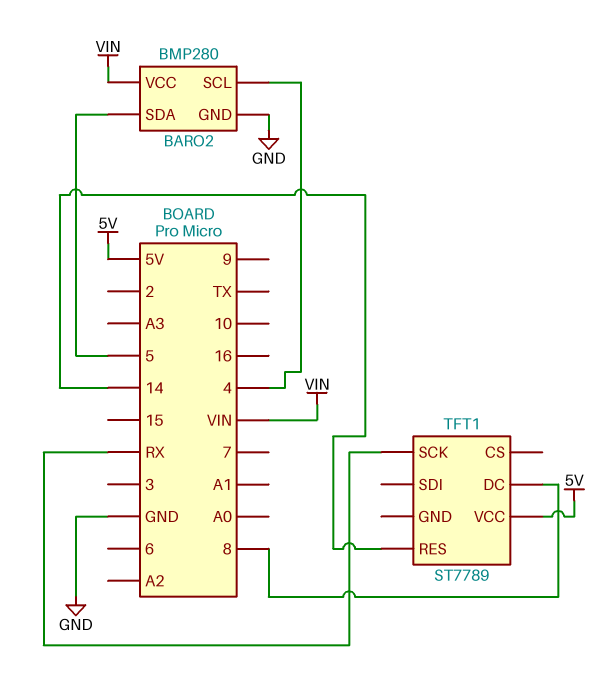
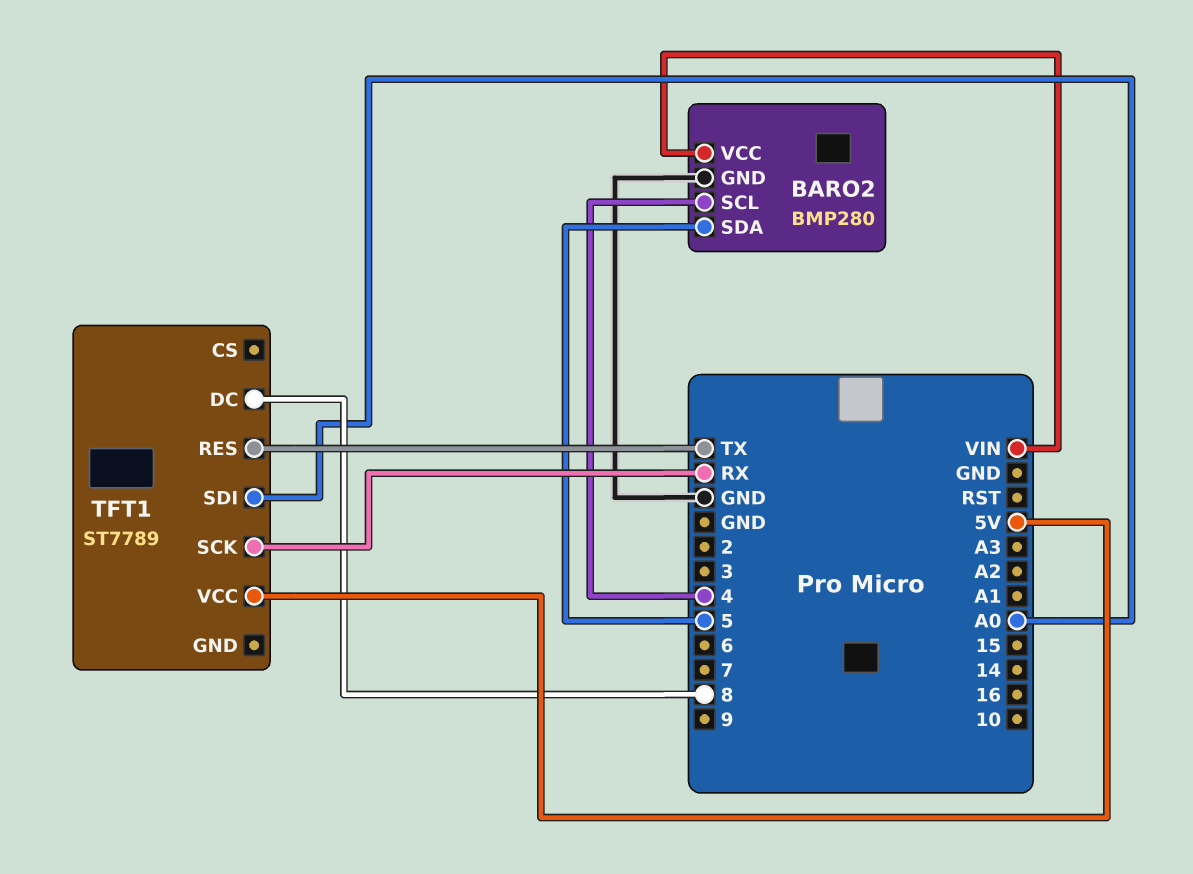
TFT1 pin RES: 14 -> TX
TFT1 pin SDI: none -> A0

